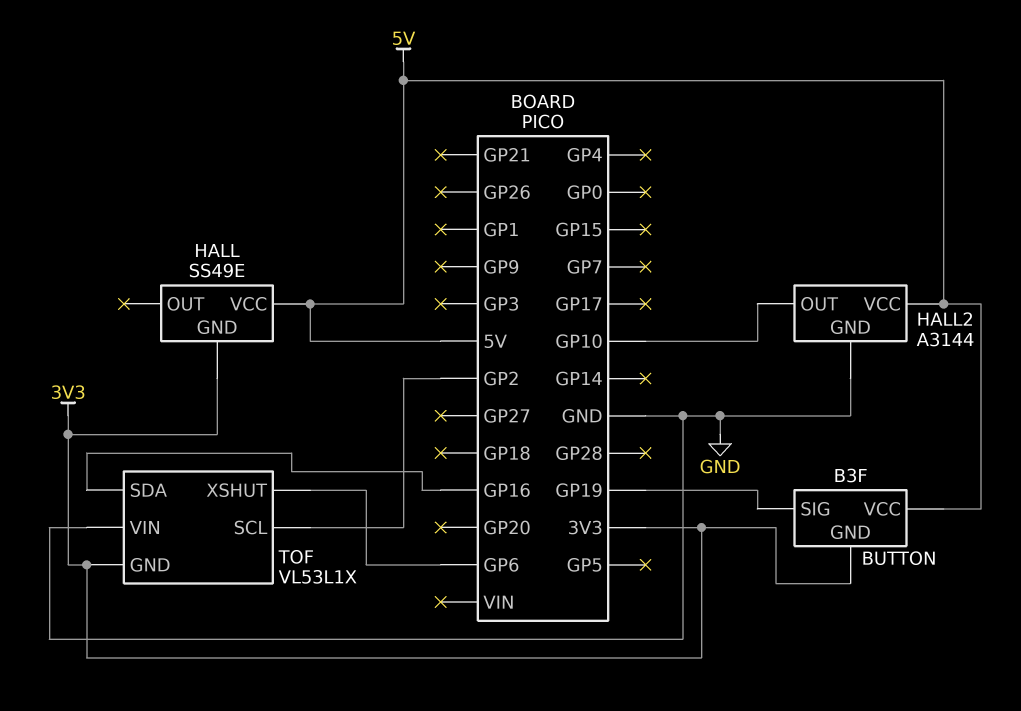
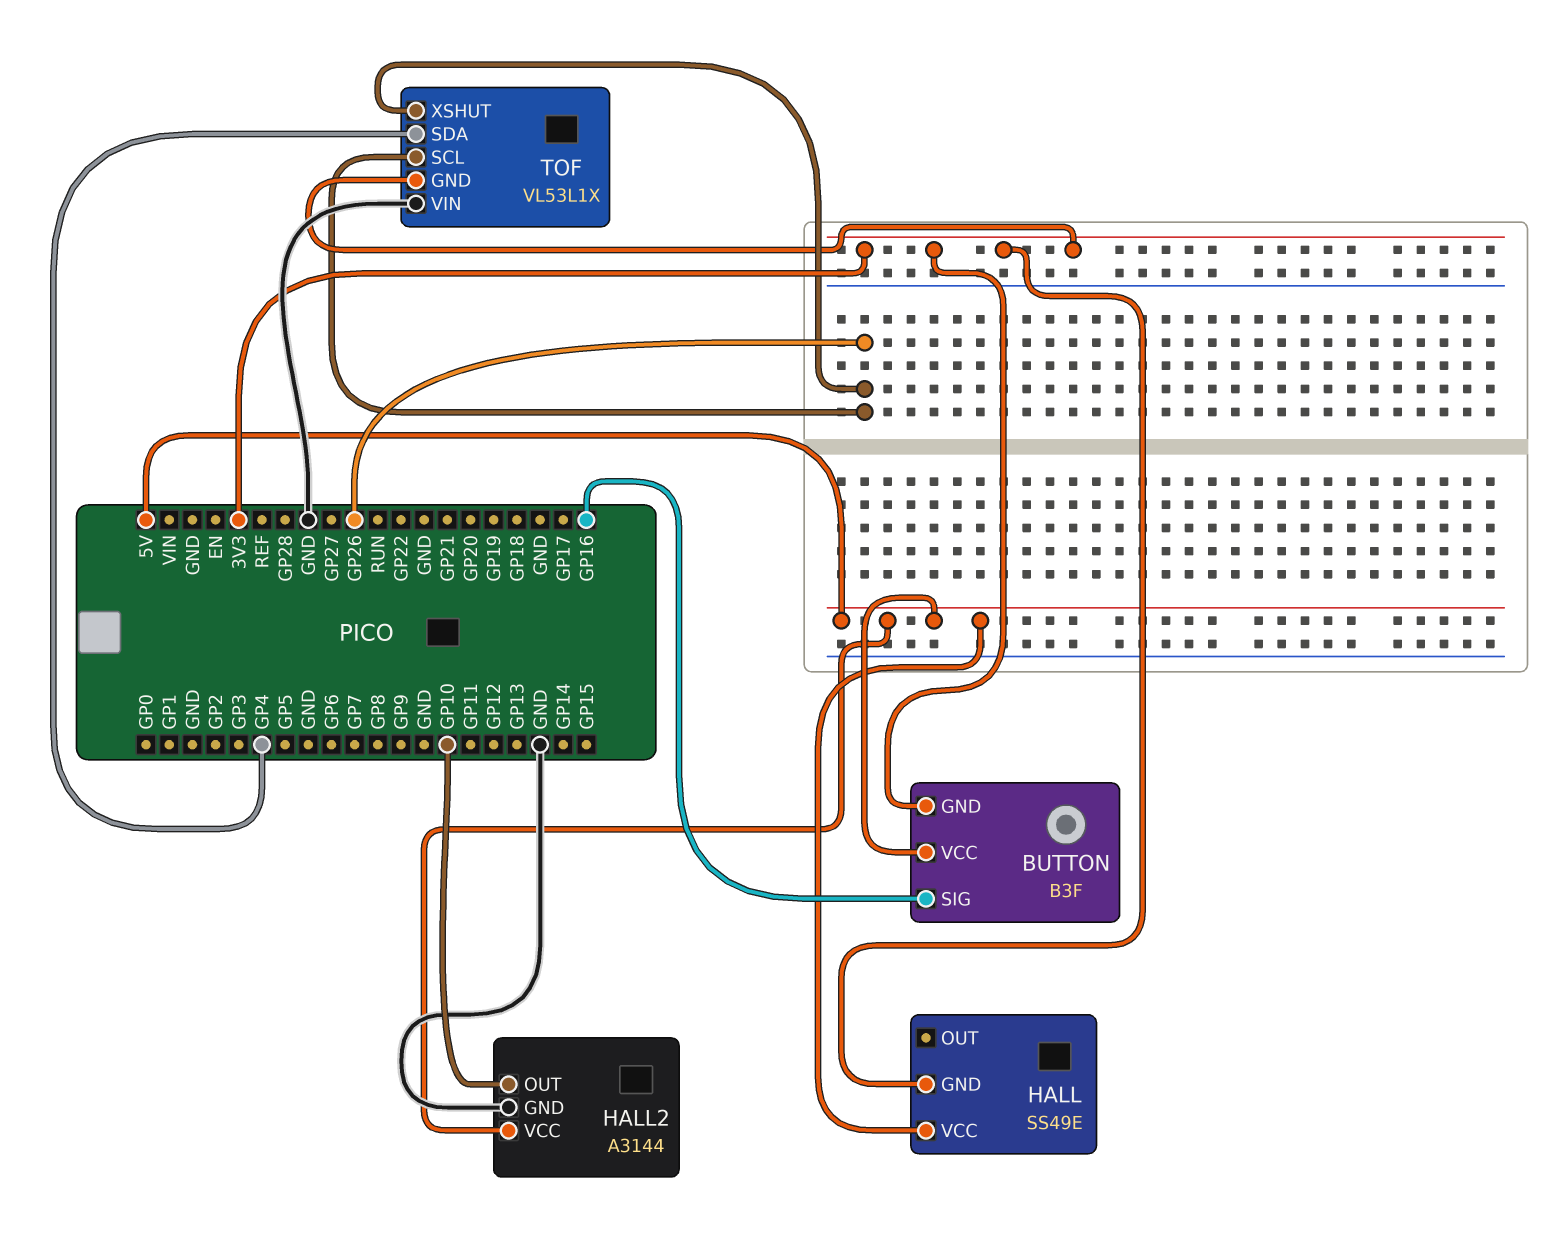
BUTTON pin SIG: GP19 -> GP16
TOF pin SCL: GP2 -> GP26
TOF pin SDA: GP16 -> GP4
TOF pin XSHUT: GP6 -> GP26

